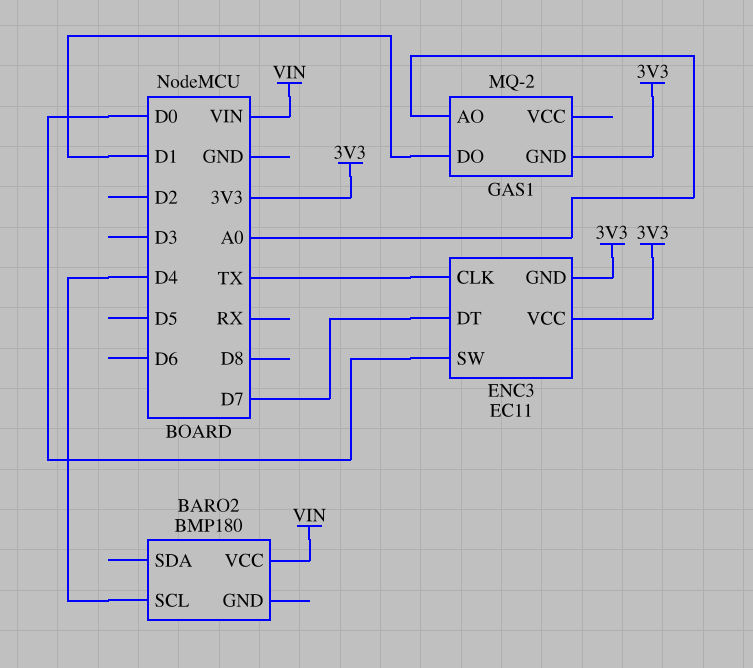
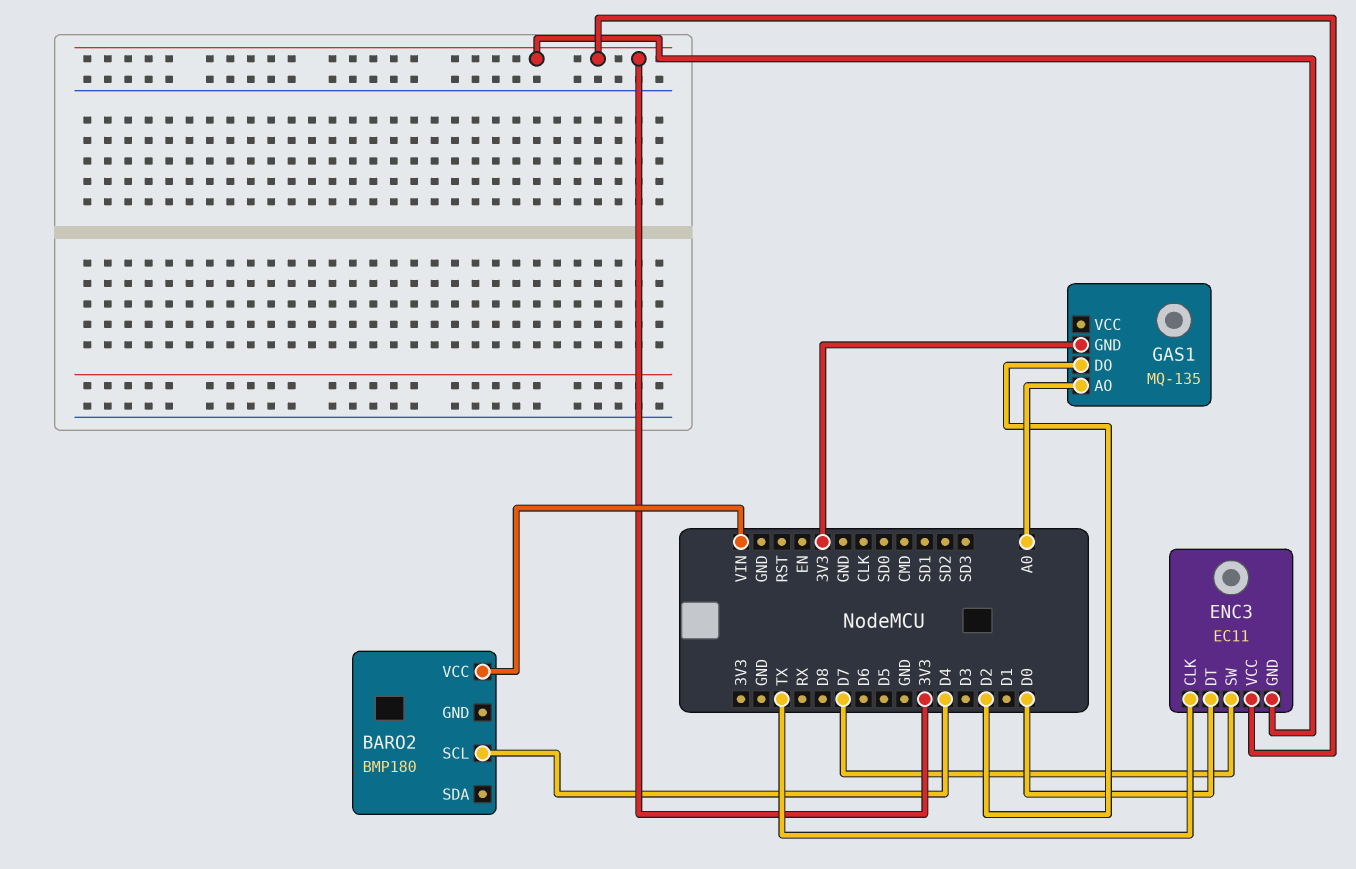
ENC3 pin DT: D7 -> D0
ENC3 pin SW: D0 -> D7
GAS1: MQ-2 -> MQ-135
GAS1 pin DO: D1 -> D2

